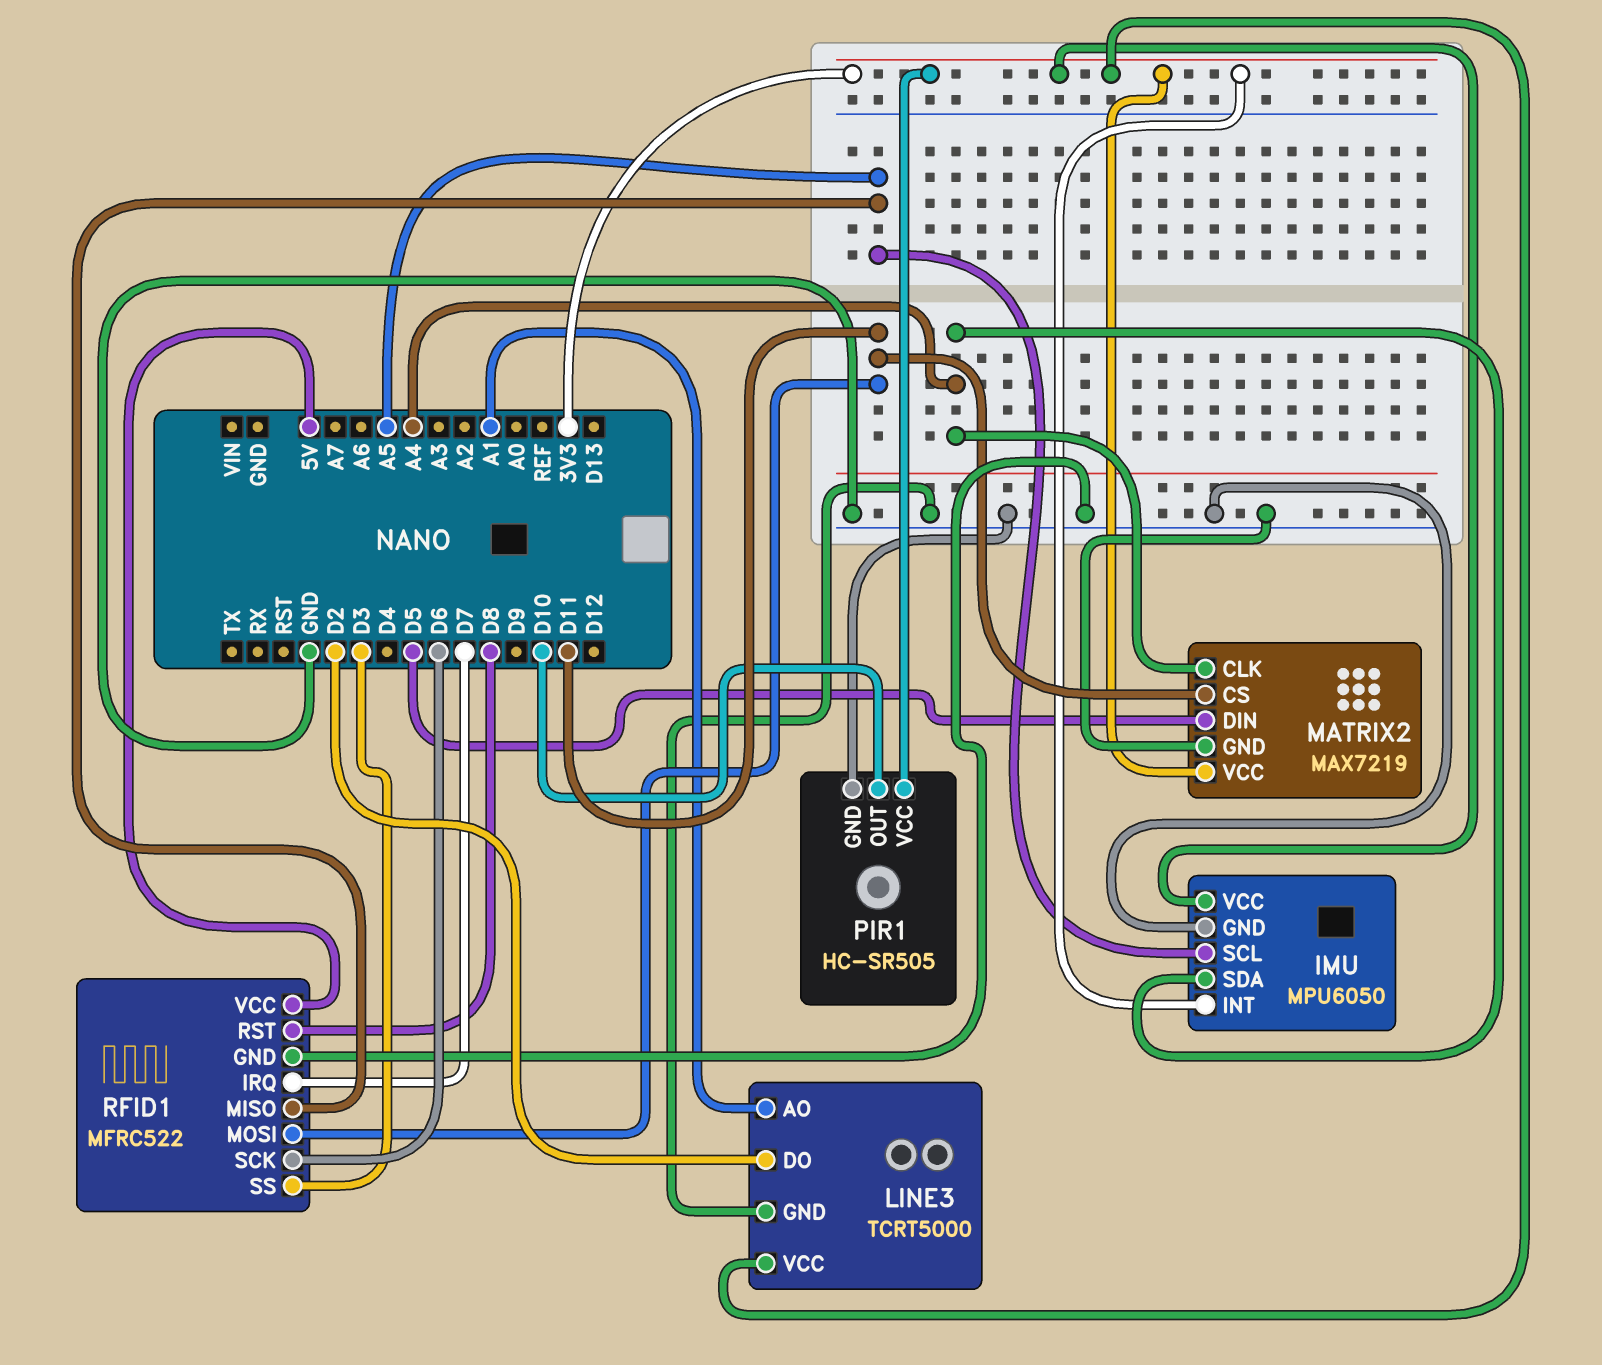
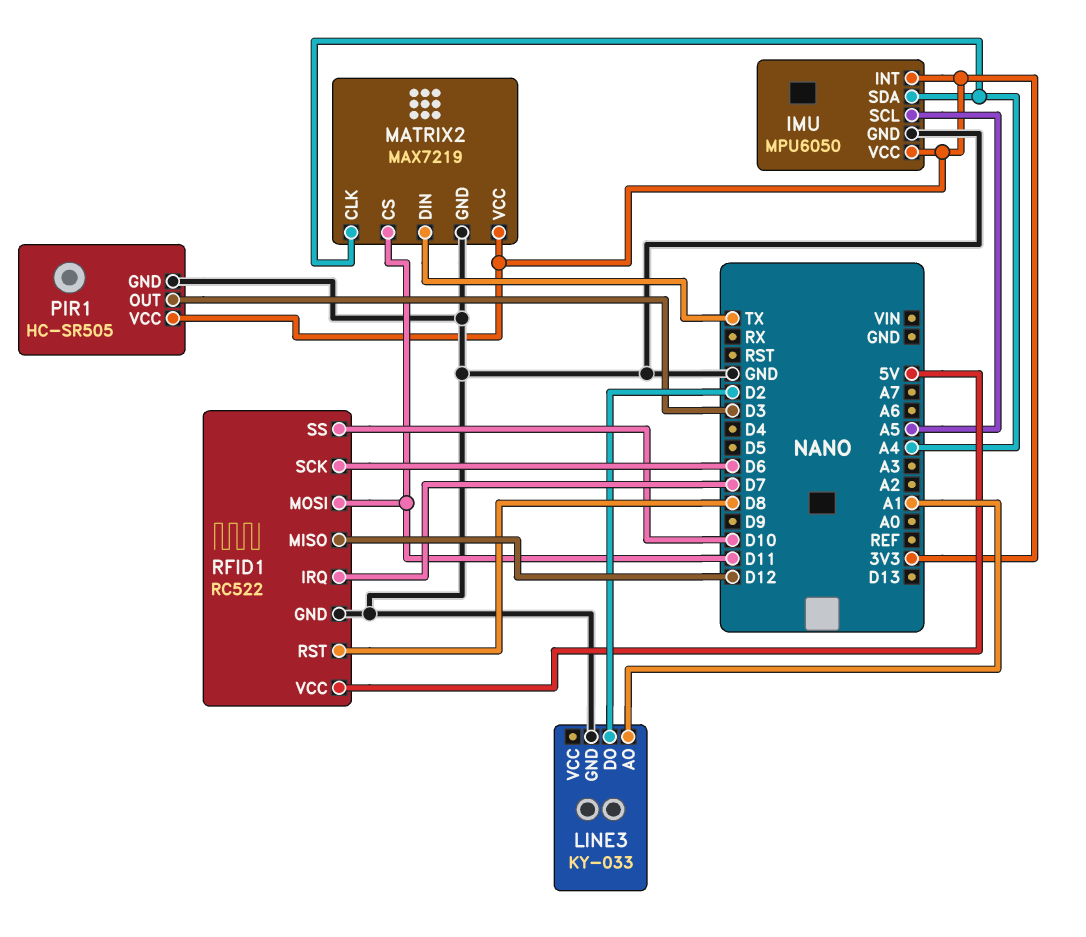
LINE3: TCRT5000 -> KY-033
LINE3 pin VCC: 3V3 -> none
MATRIX2 pin DIN: D5 -> TX
PIR1 pin OUT: D10 -> D3
RFID1: MFRC522 -> RC522
RFID1 pin MISO: A5 -> D12
RFID1 pin SS: D3 -> D10

